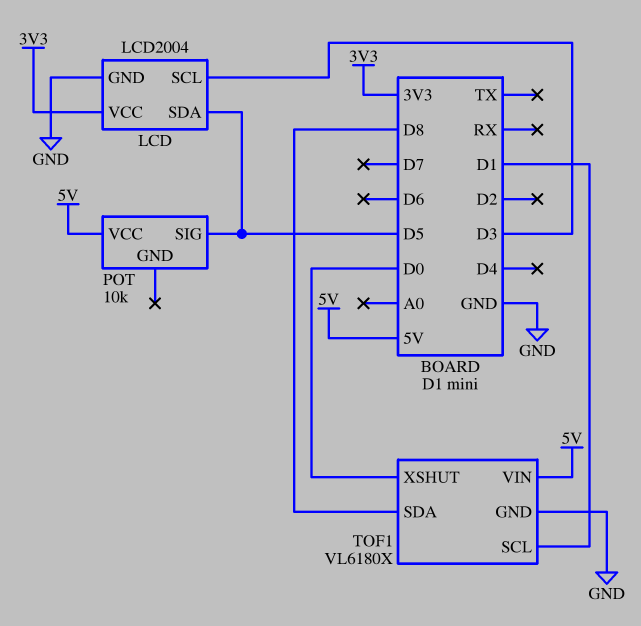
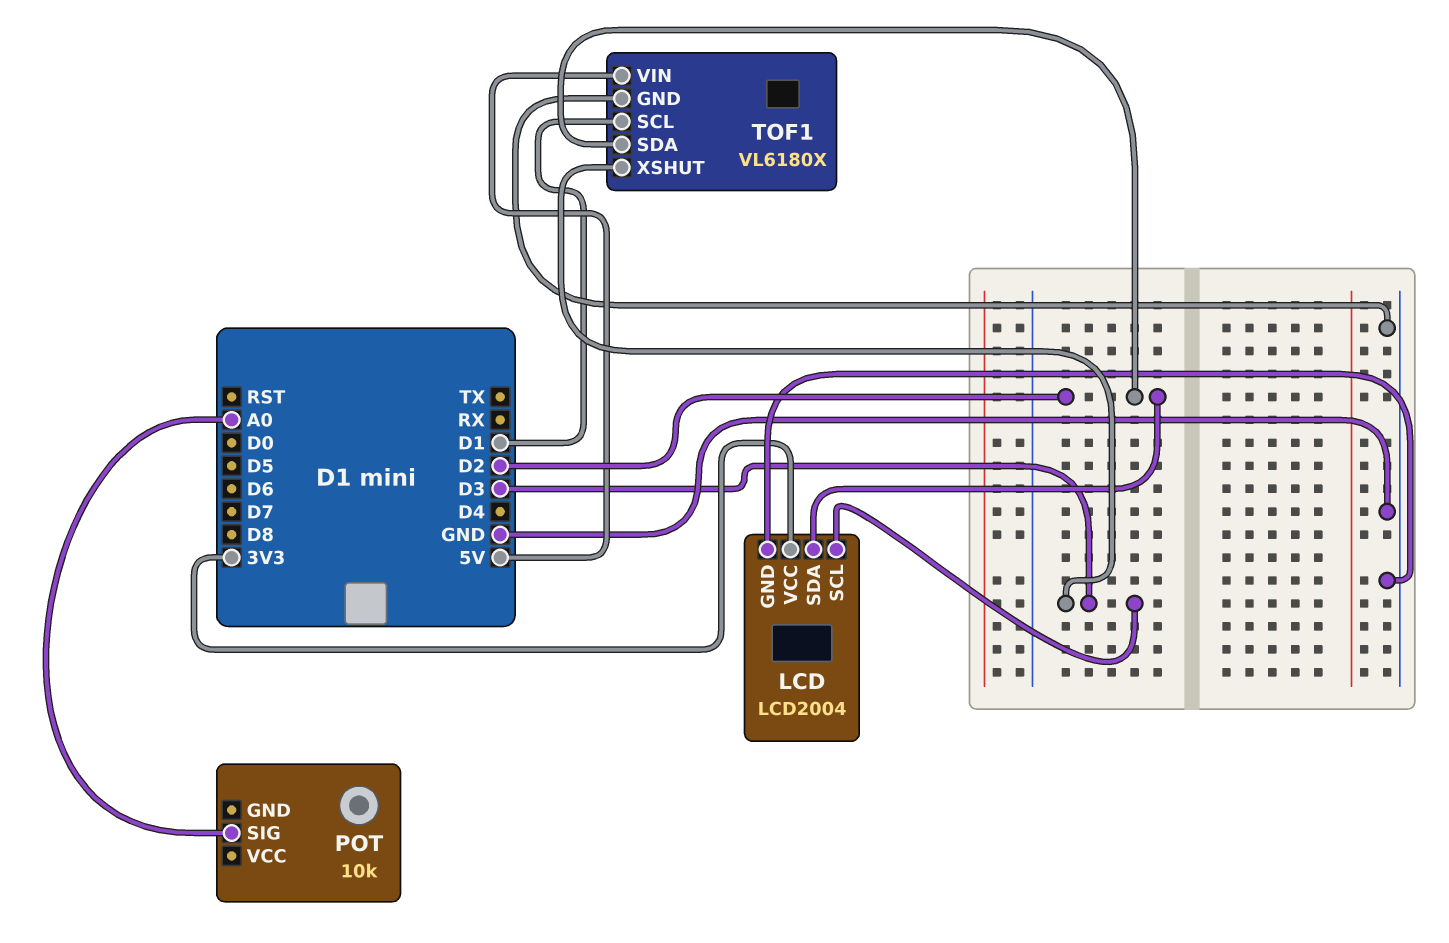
LCD pin SDA: D5 -> D2
POT pin SIG: D5 -> A0
POT pin VCC: 5V -> none
TOF1 pin SDA: D8 -> D2
TOF1 pin XSHUT: D0 -> D3

